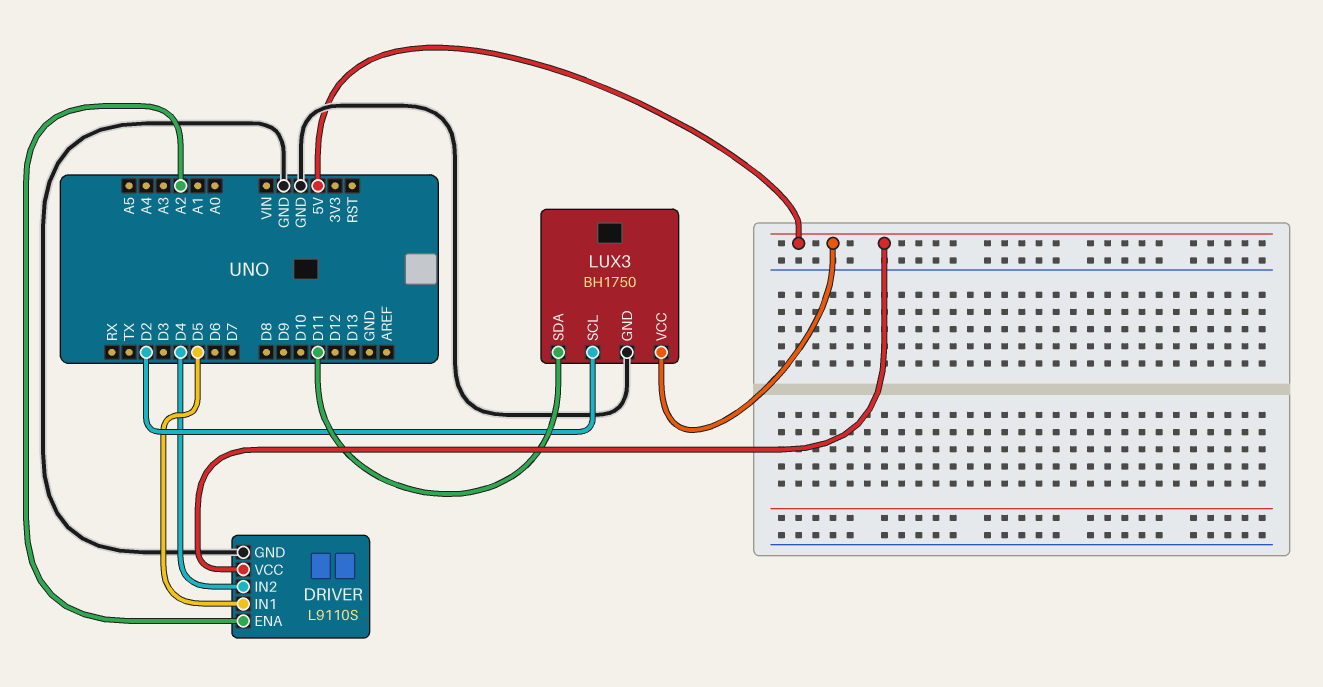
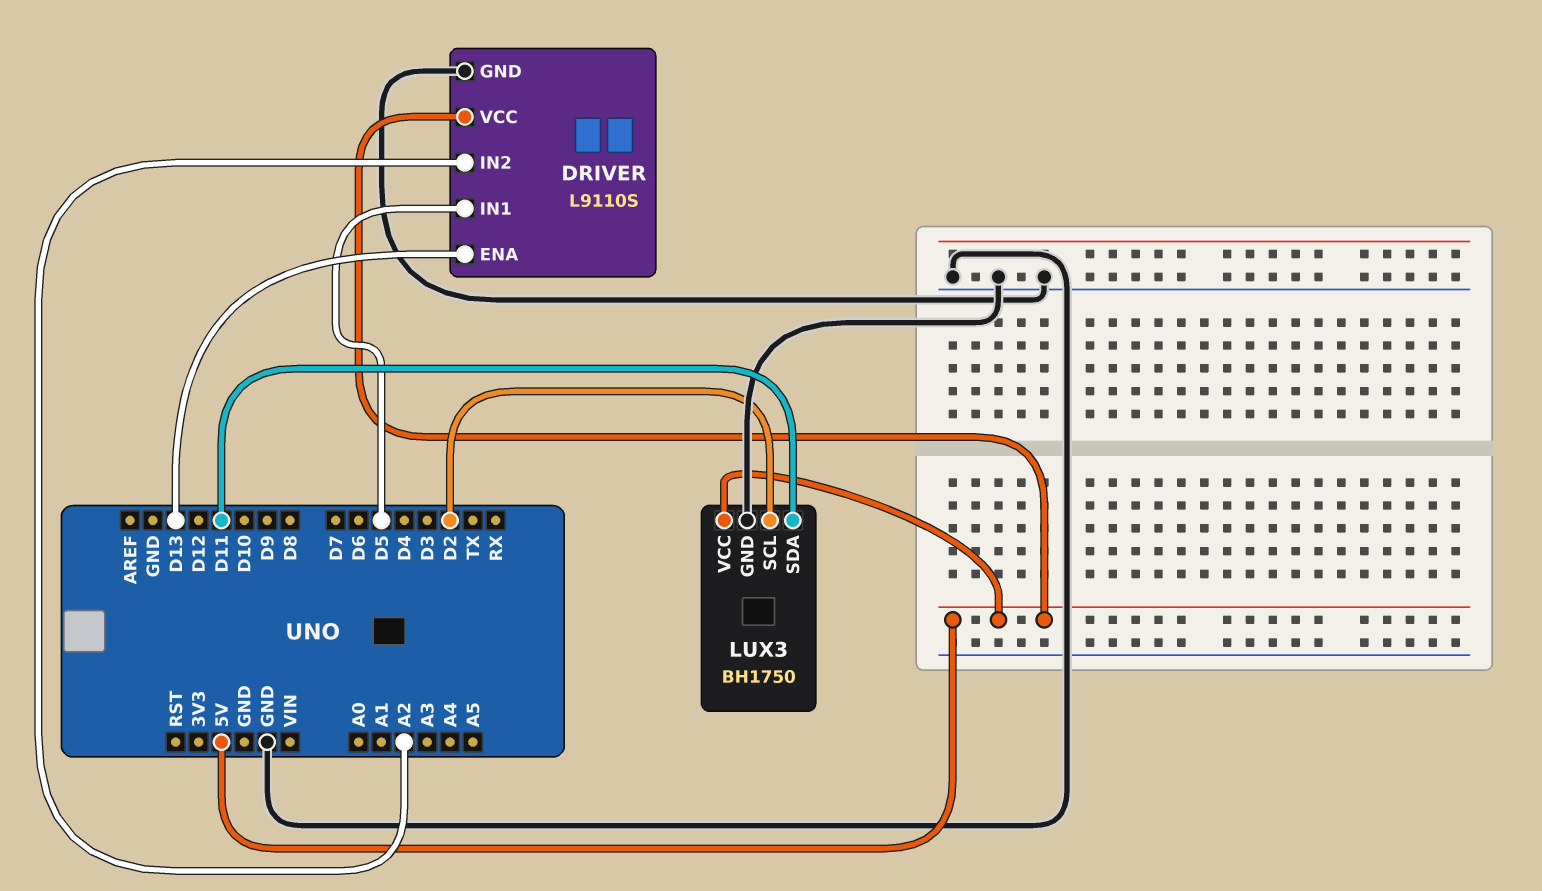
DRIVER pin ENA: A2 -> D13
DRIVER pin IN2: D4 -> A2

